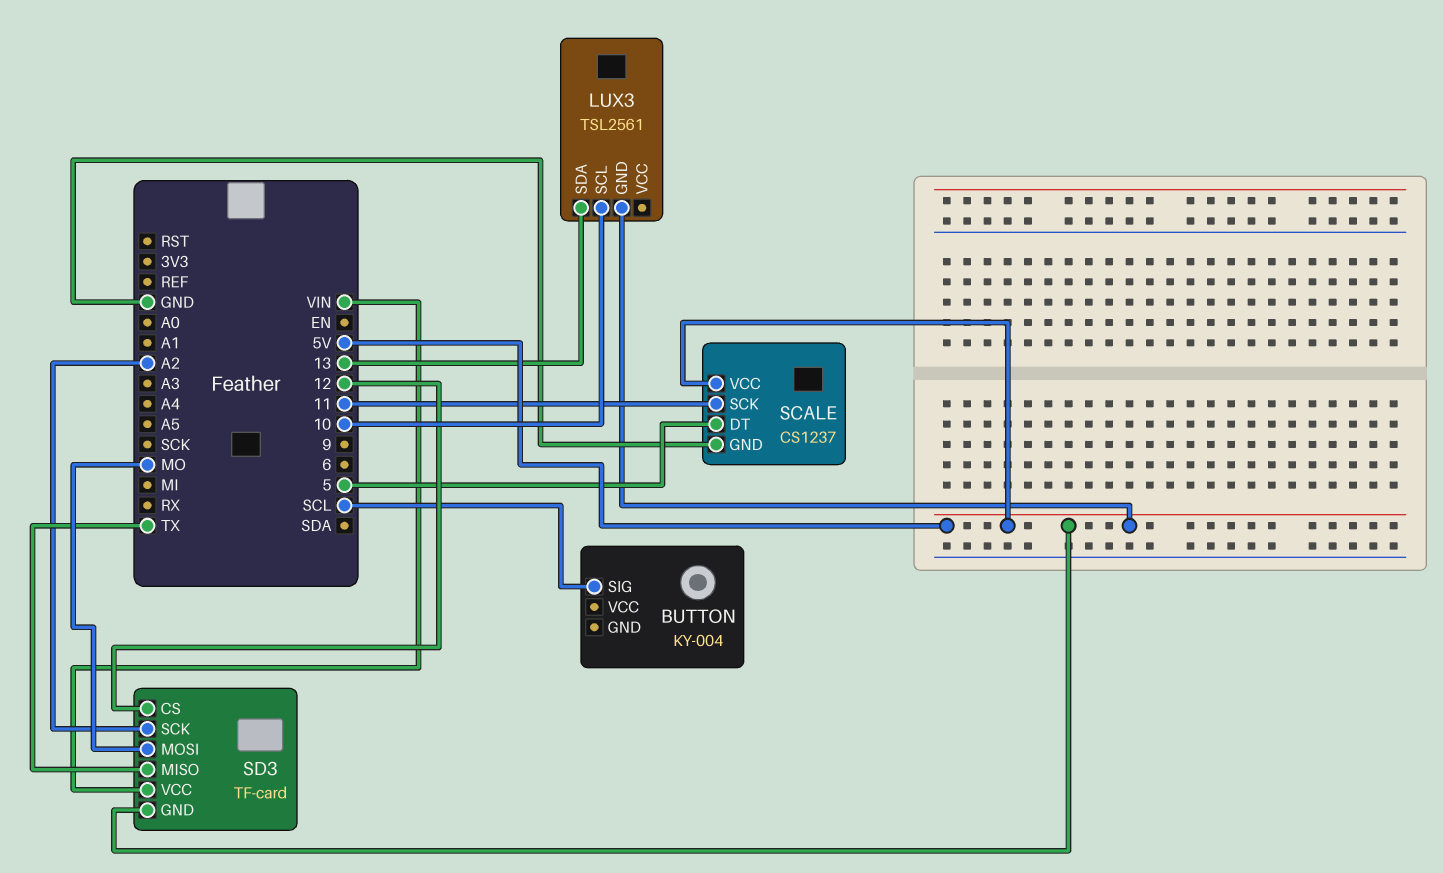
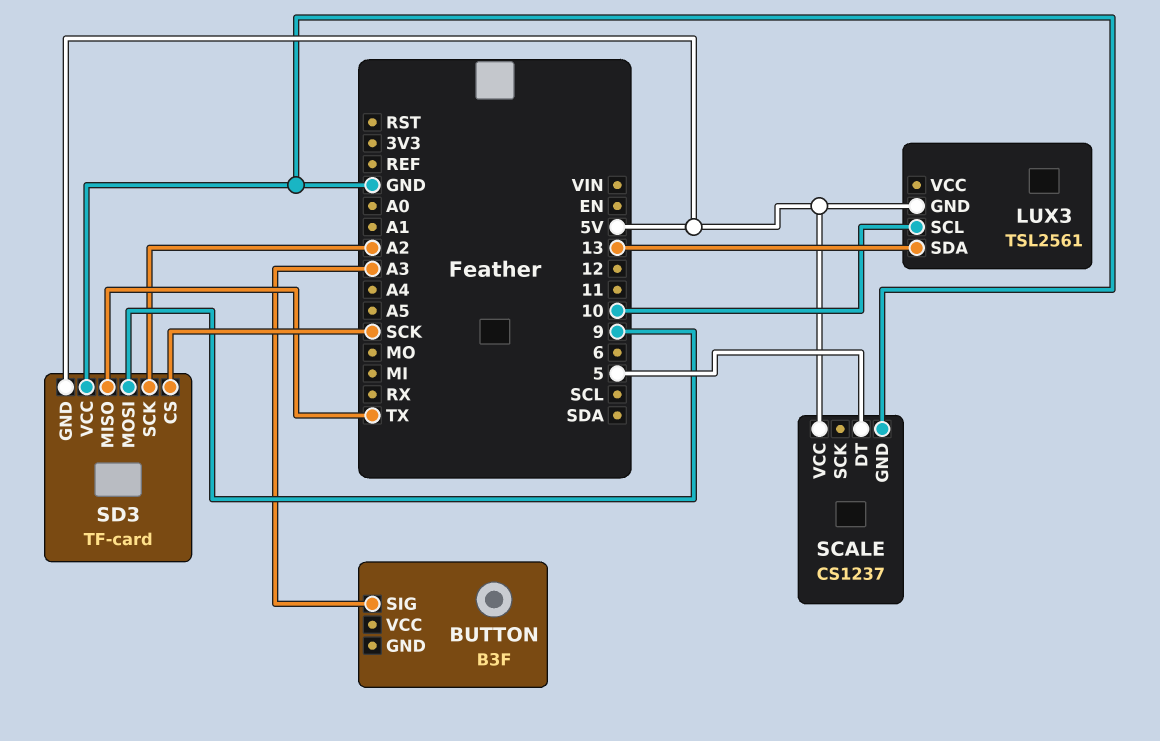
BUTTON: KY-004 -> B3F
BUTTON pin SIG: SCL -> A3
SCALE pin SCK: 11 -> none
SD3 pin CS: 12 -> SCK
SD3 pin MOSI: MO -> 9
SD3 pin VCC: VIN -> GND

